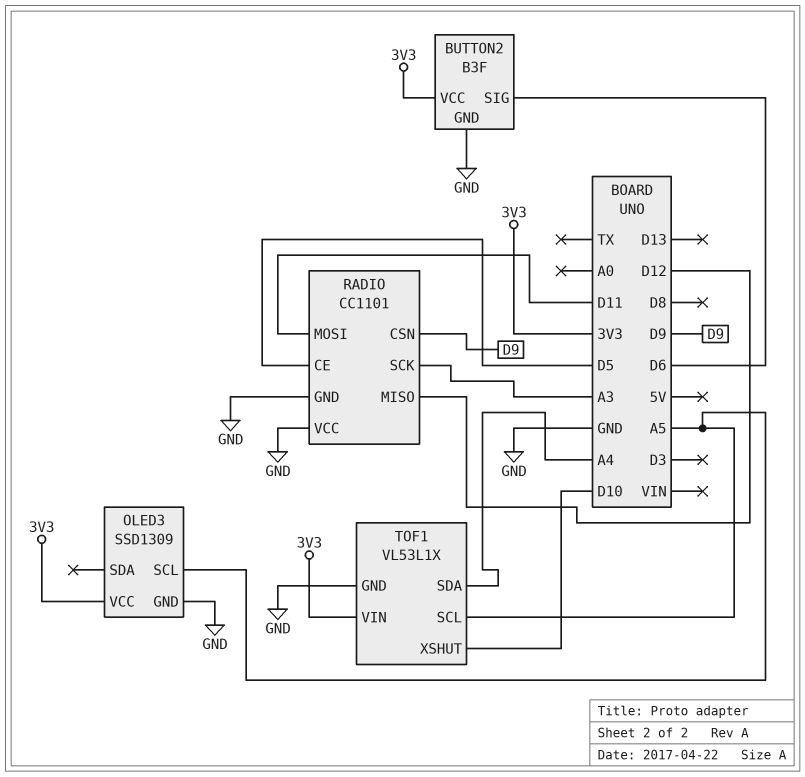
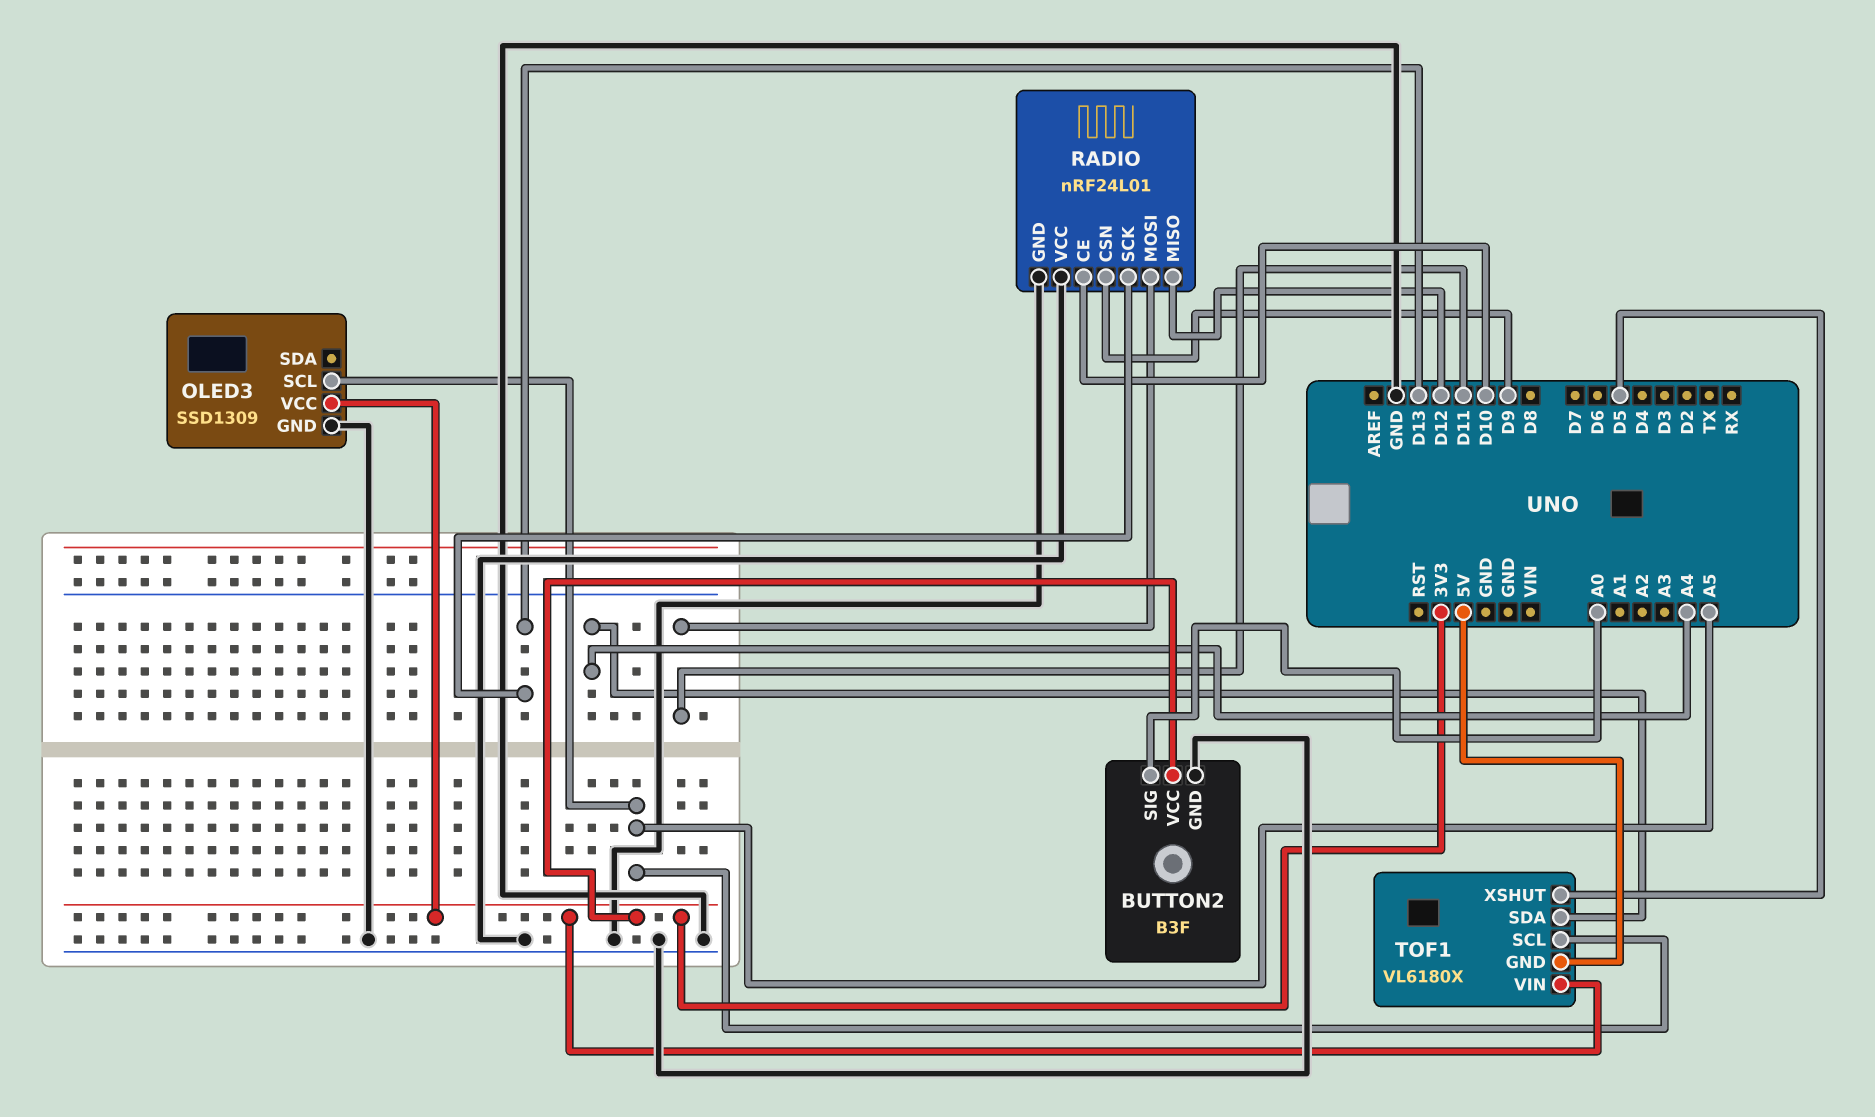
BUTTON2 pin SIG: D6 -> A0
RADIO: CC1101 -> nRF24L01
RADIO pin CE: D5 -> D10
RADIO pin SCK: A3 -> D13
TOF1: VL53L1X -> VL6180X
TOF1 pin GND: GND -> 5V
TOF1 pin XSHUT: D10 -> D5

